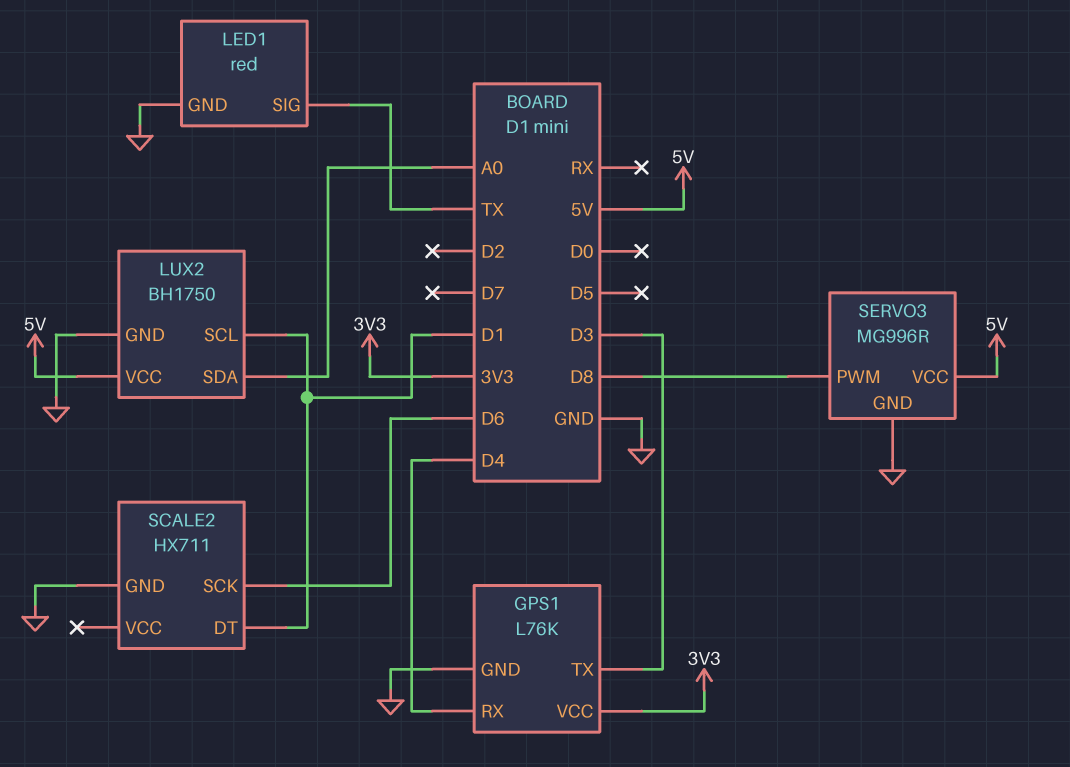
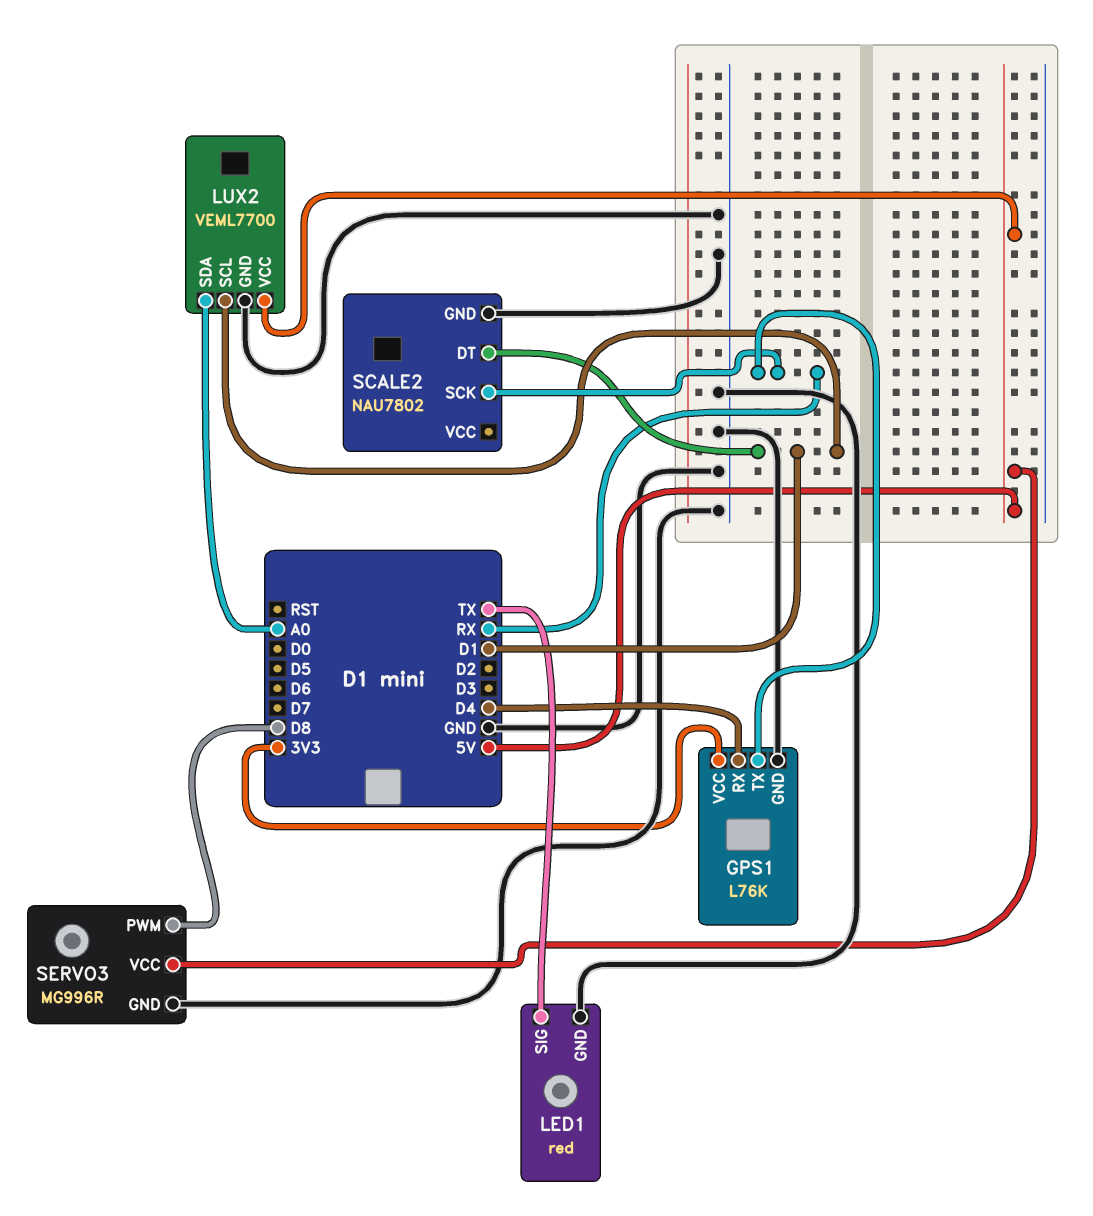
GPS1 pin TX: D3 -> RX
LUX2: BH1750 -> VEML7700
SCALE2: HX711 -> NAU7802
SCALE2 pin SCK: D6 -> RX

